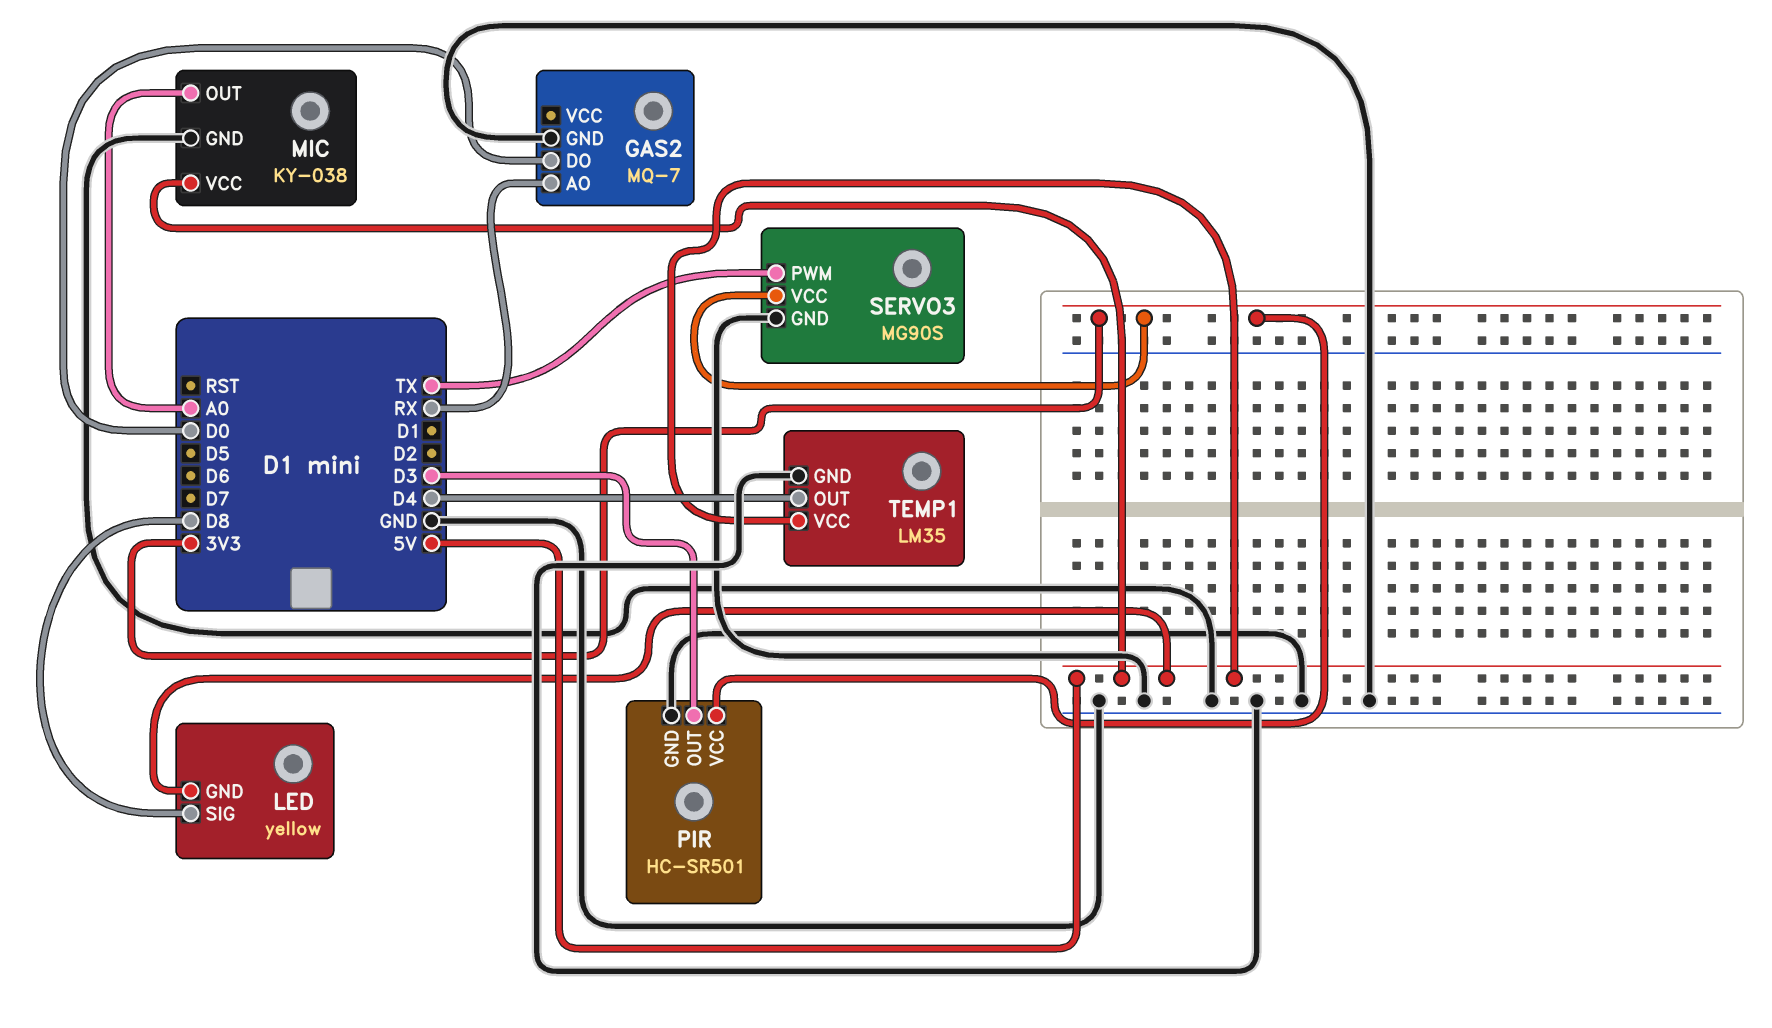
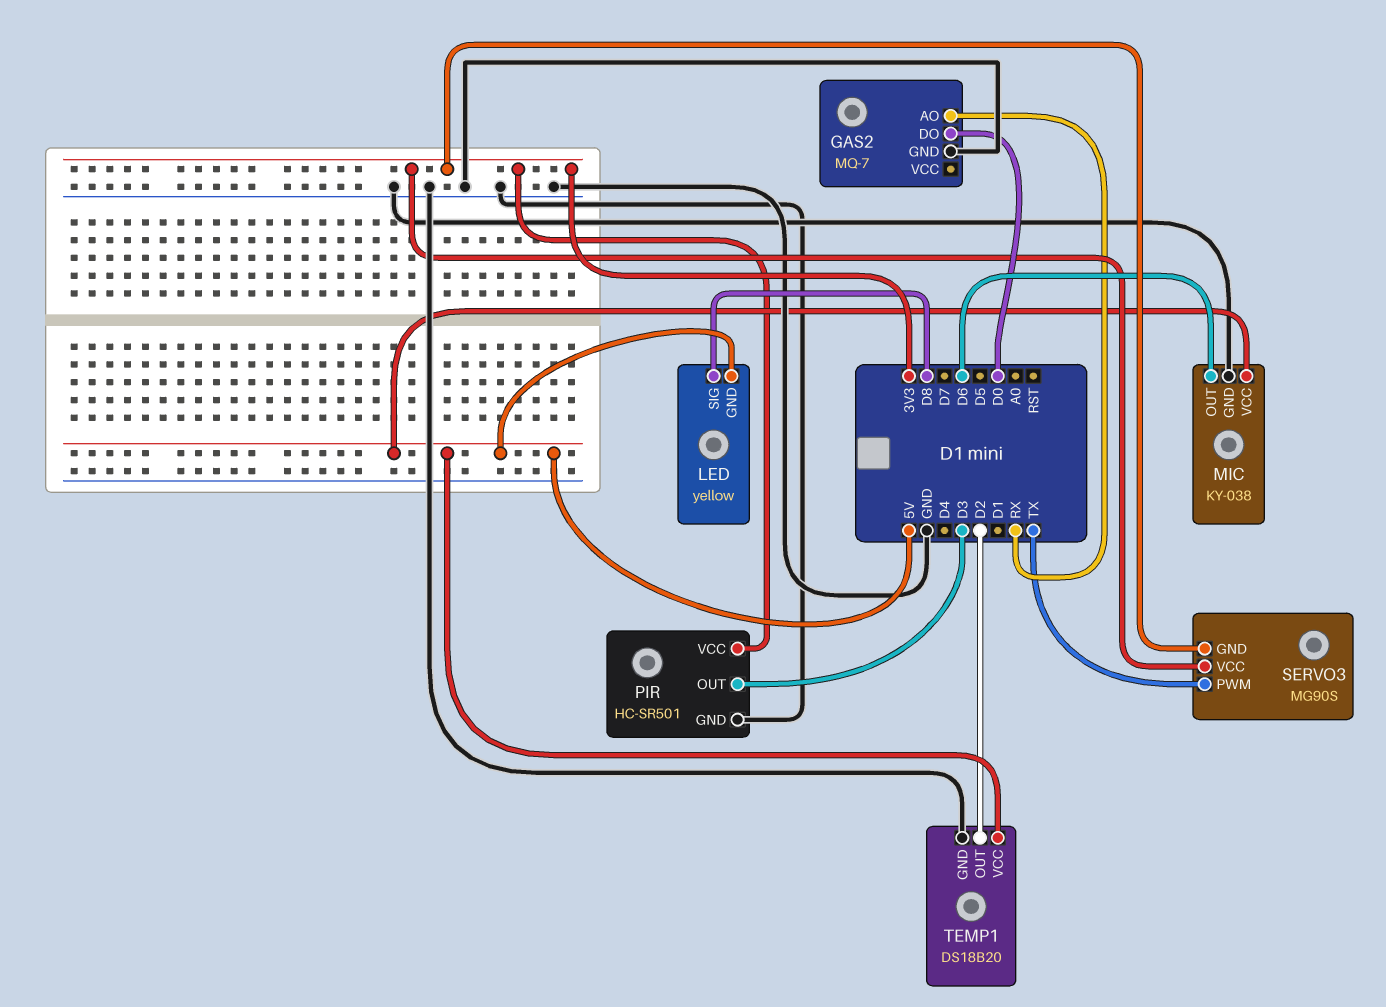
MIC pin OUT: A0 -> D6
SERVO3 pin GND: GND -> 3V3
TEMP1: LM35 -> DS18B20
TEMP1 pin OUT: D4 -> D2

